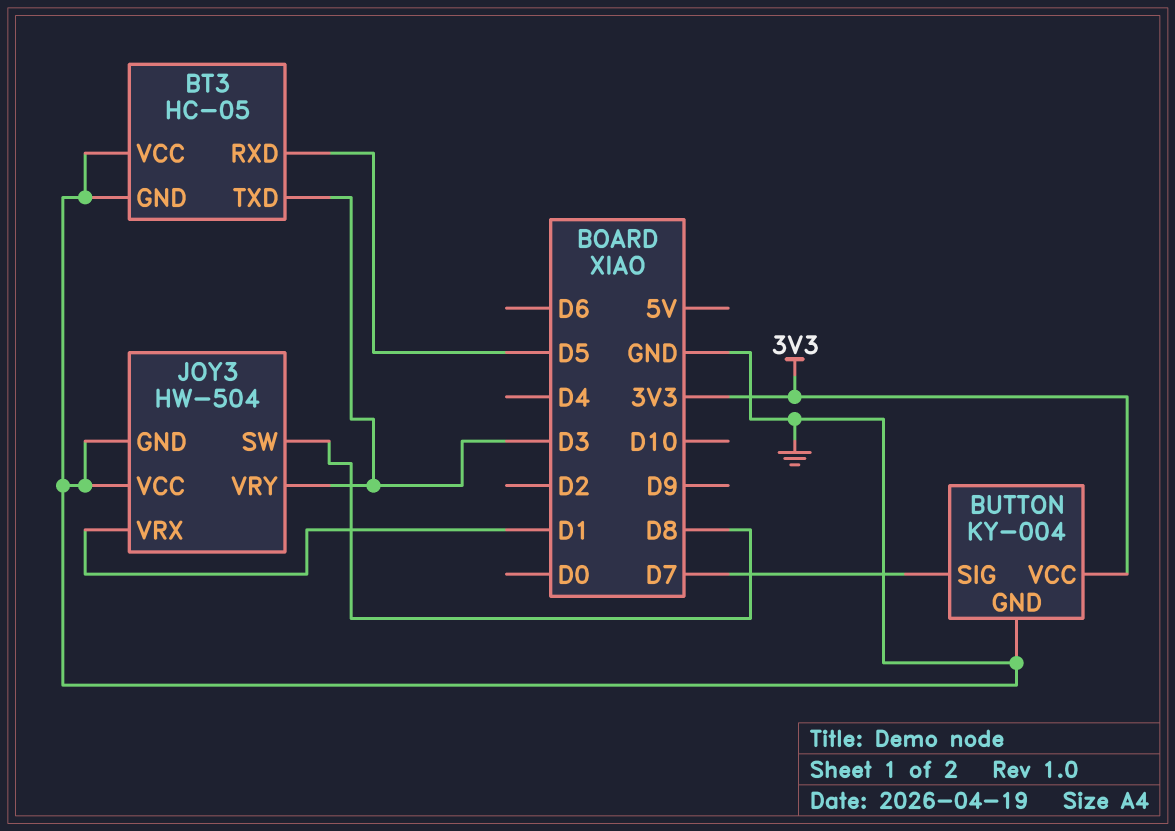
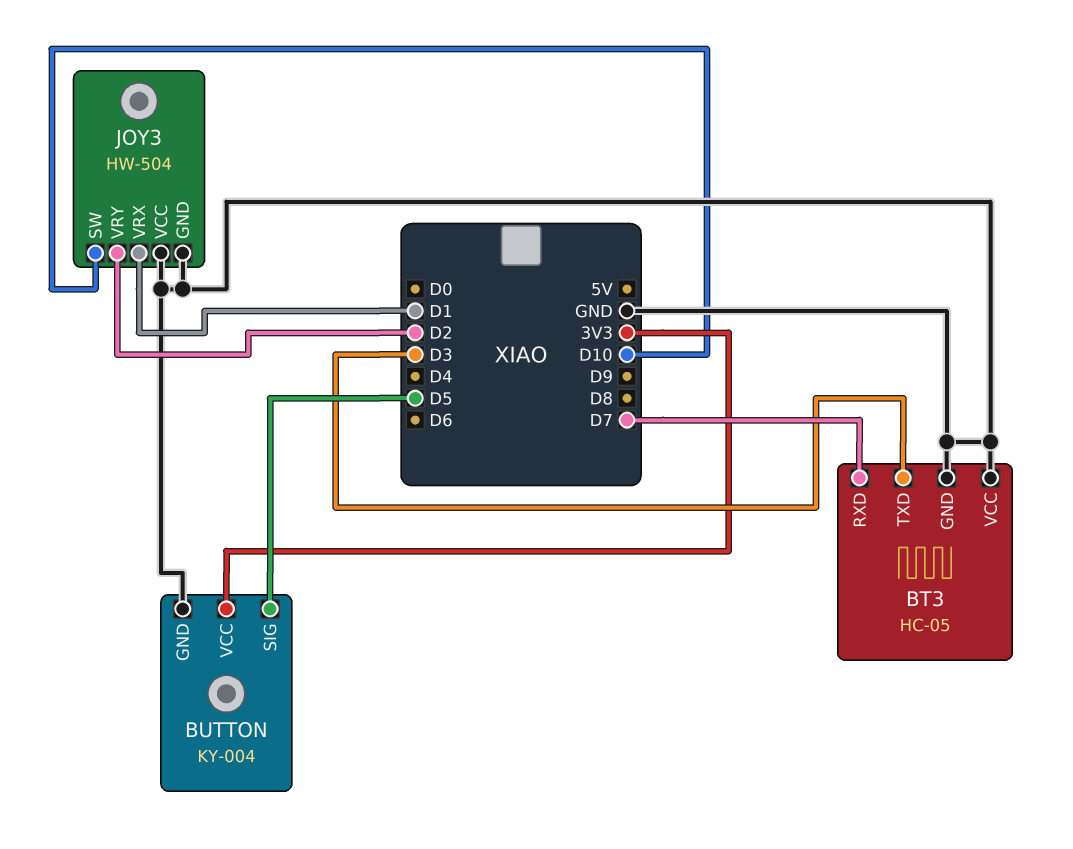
BT3 pin RXD: D5 -> D7
BUTTON pin SIG: D7 -> D5
JOY3 pin SW: D8 -> D10
JOY3 pin VRY: D3 -> D2

